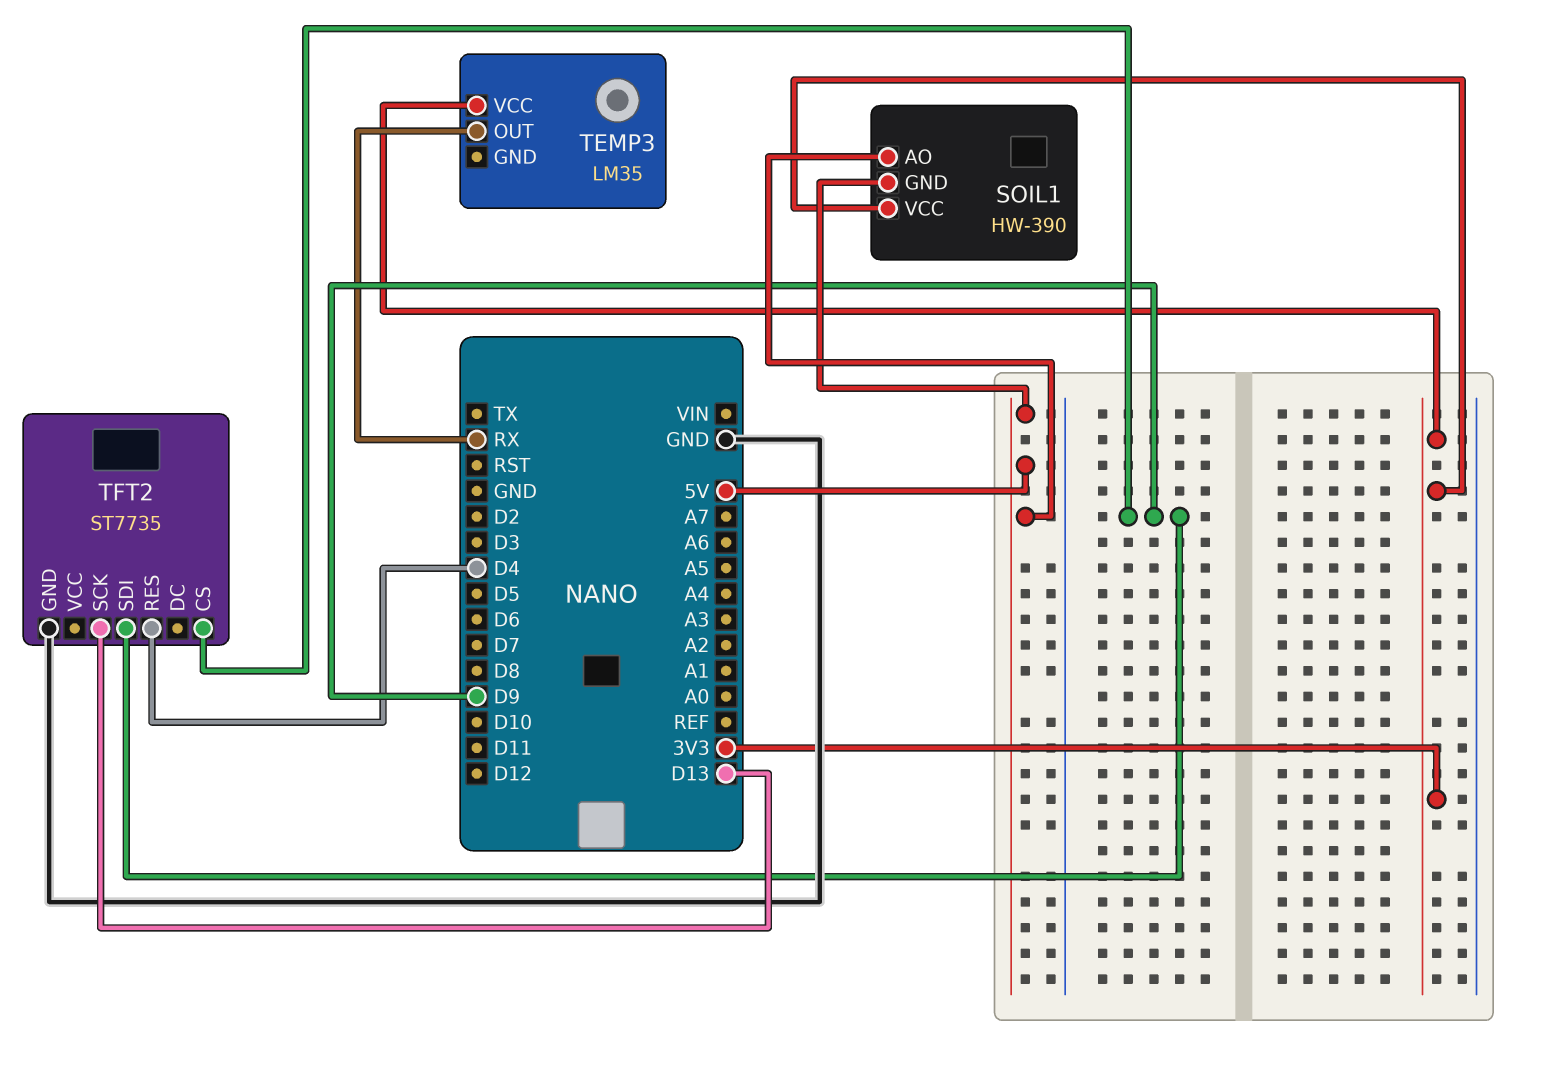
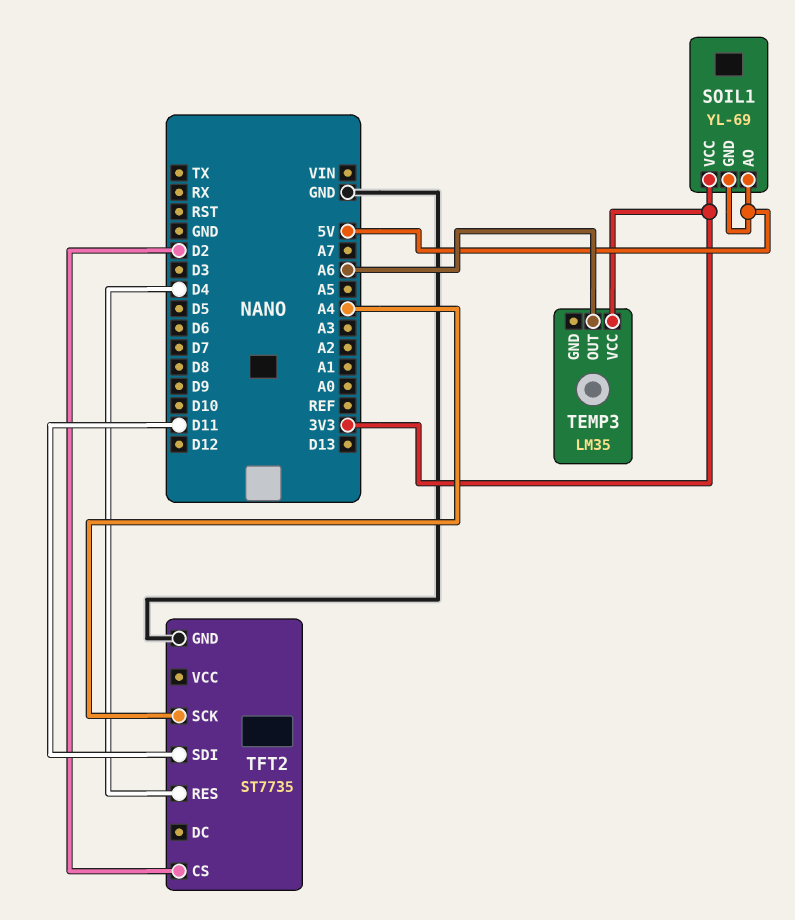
SOIL1: HW-390 -> YL-69
TEMP3 pin OUT: RX -> A6
TFT2 pin CS: D9 -> D2
TFT2 pin SCK: D13 -> A4
TFT2 pin SDI: D9 -> D11

